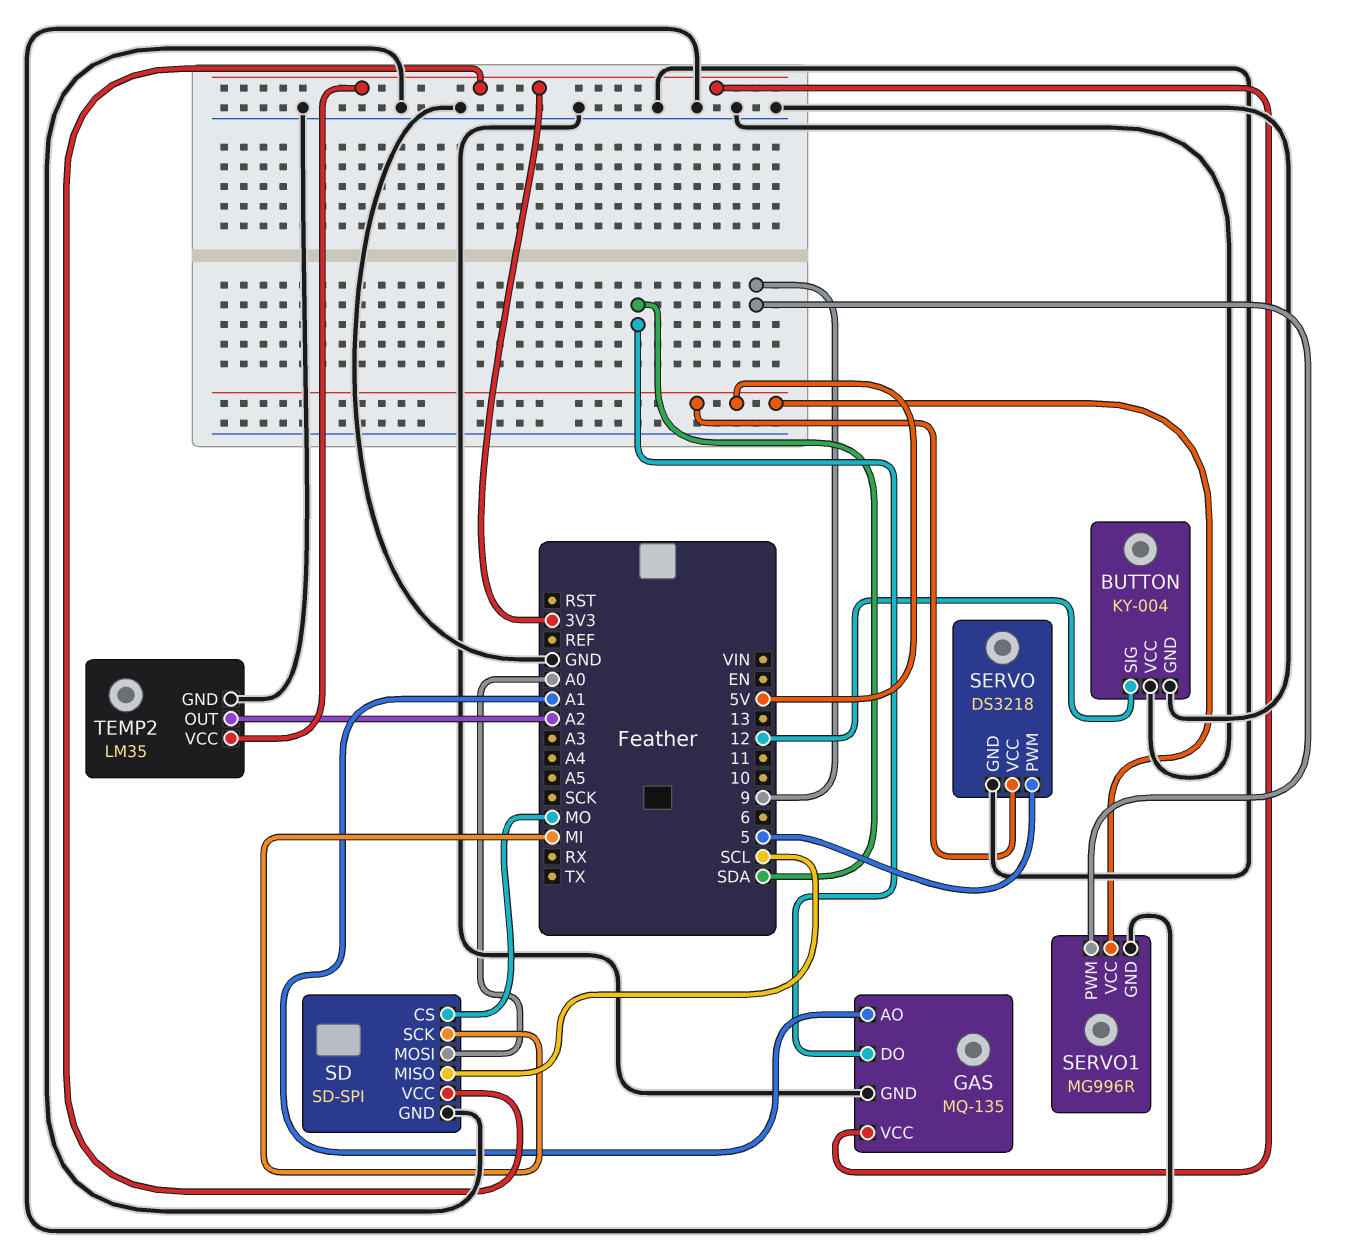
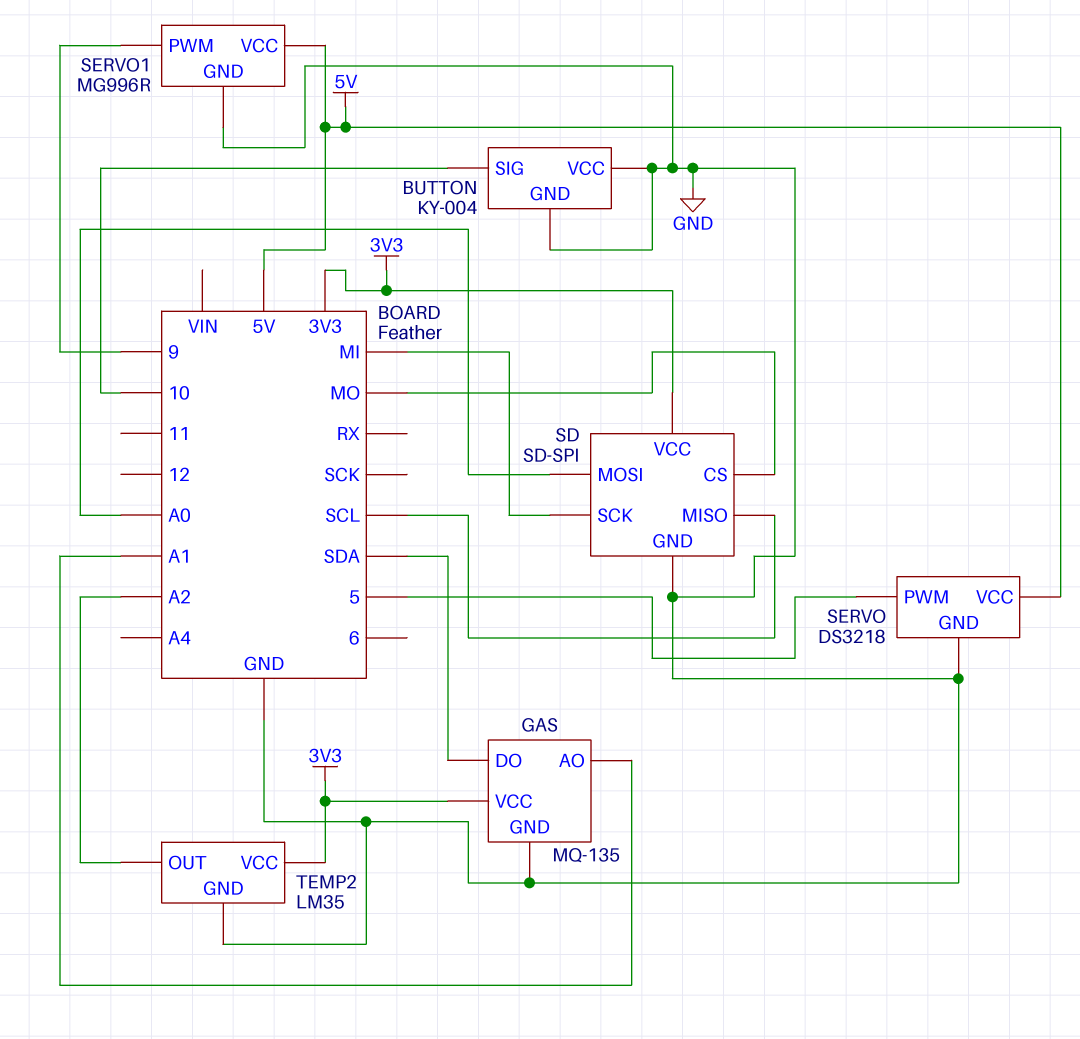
BUTTON pin SIG: 12 -> 10

